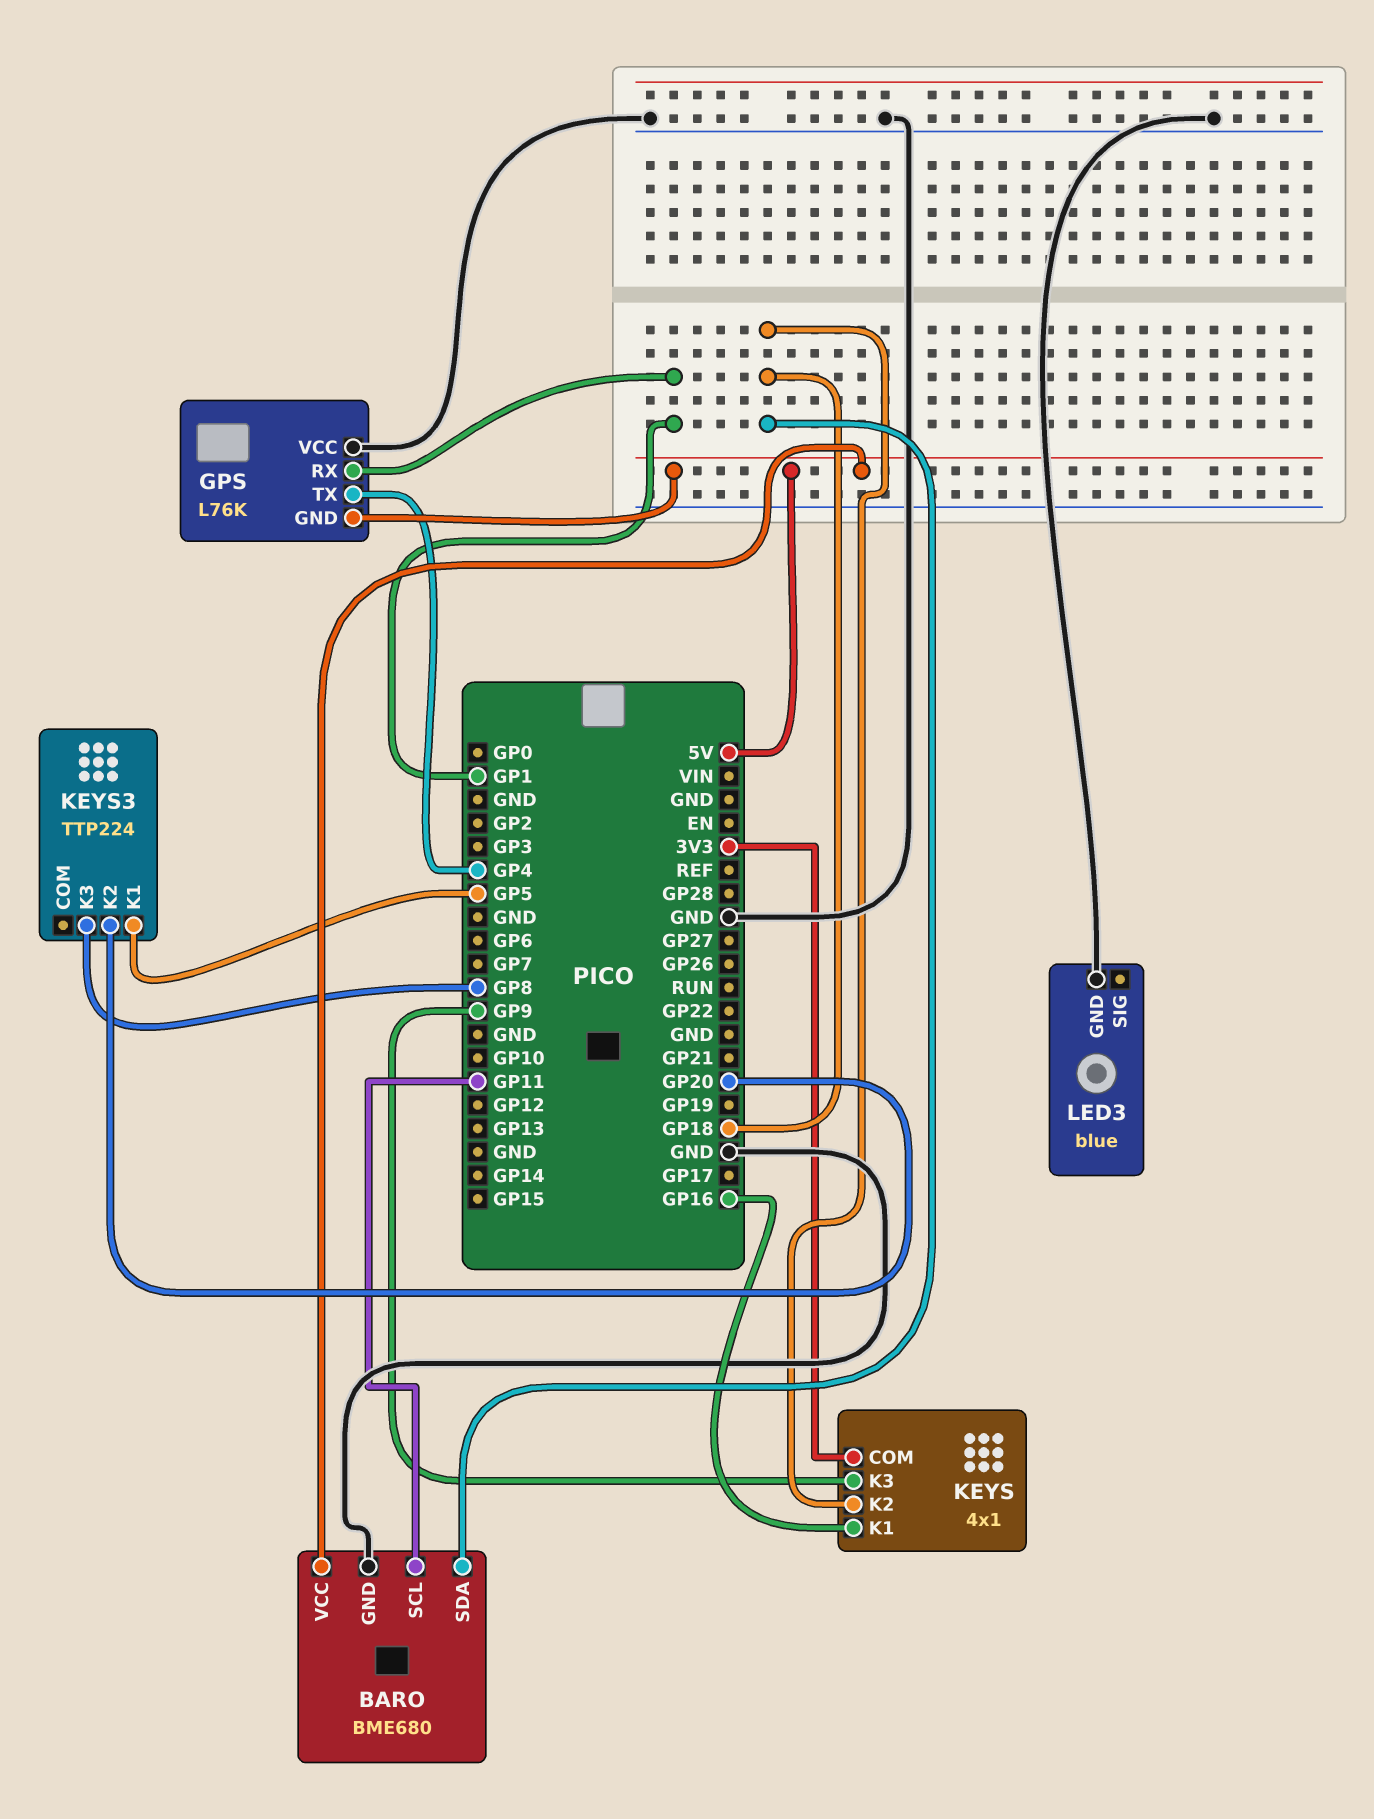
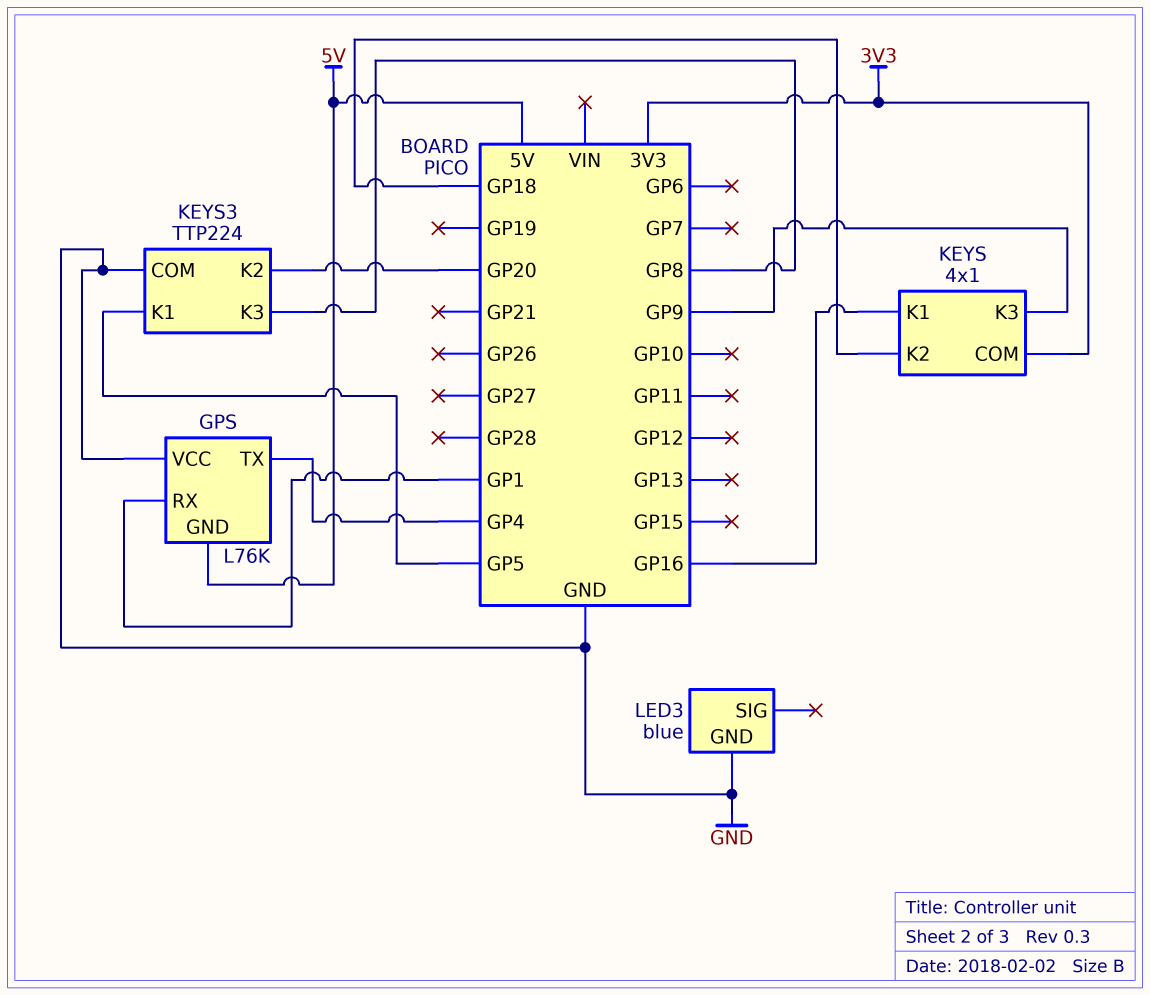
BARO: BME680 -> none
BARO pin GND: GND -> none
BARO pin SCL: GP11 -> none
BARO pin SDA: GP18 -> none
BARO pin VCC: 5V -> none
KEYS3 pin COM: none -> GND

